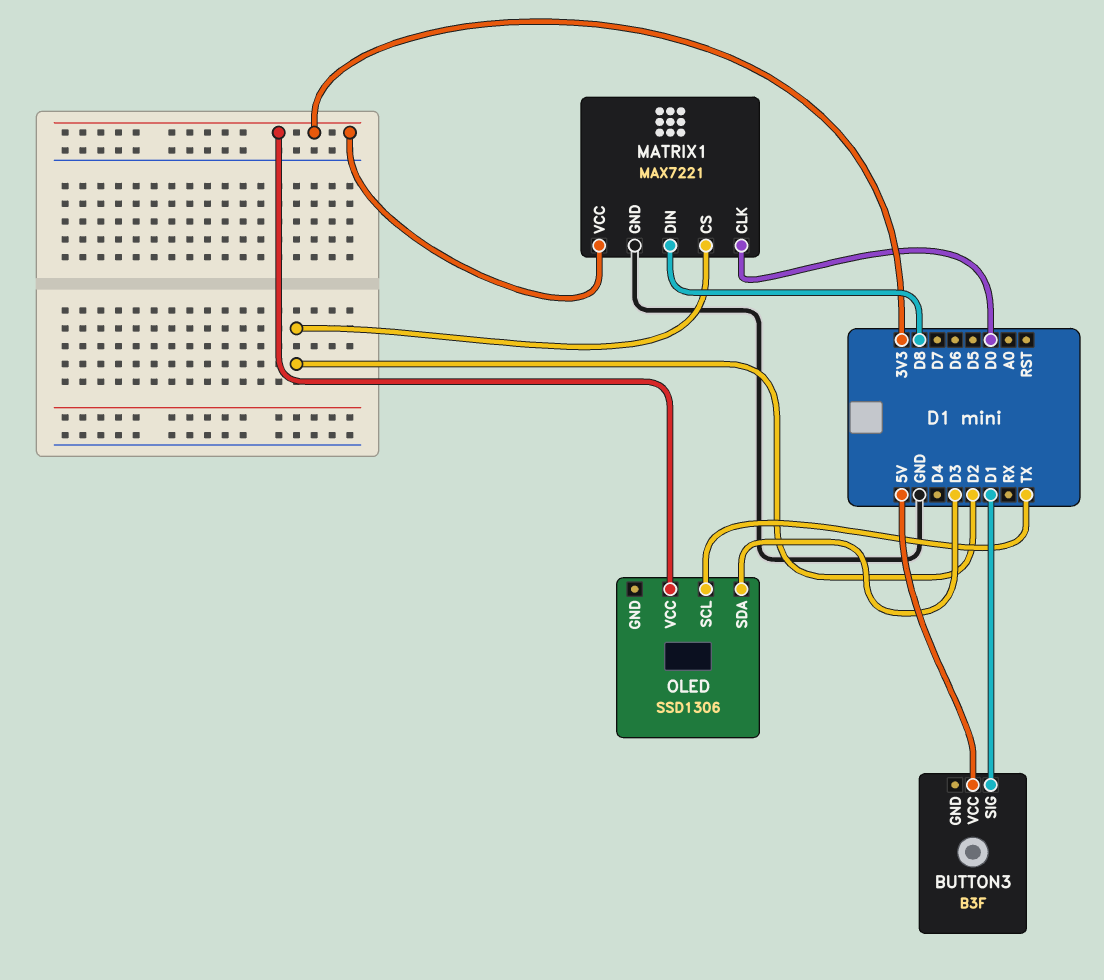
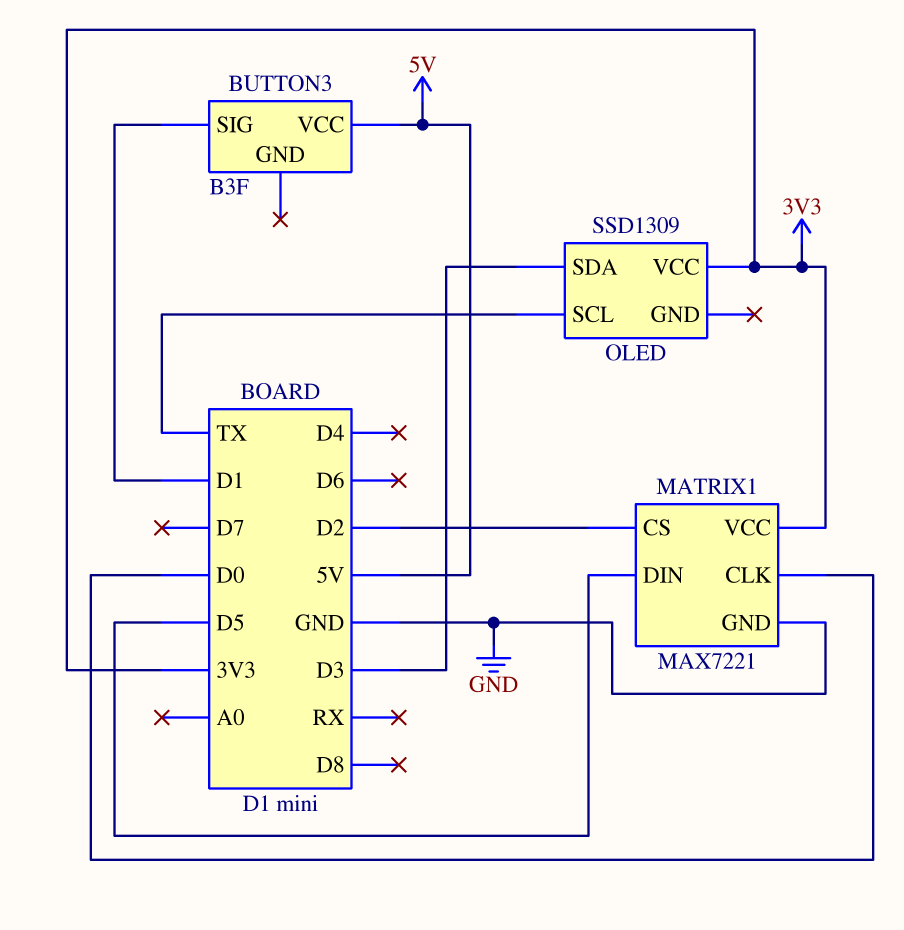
MATRIX1 pin DIN: D8 -> D5
OLED: SSD1306 -> SSD1309

